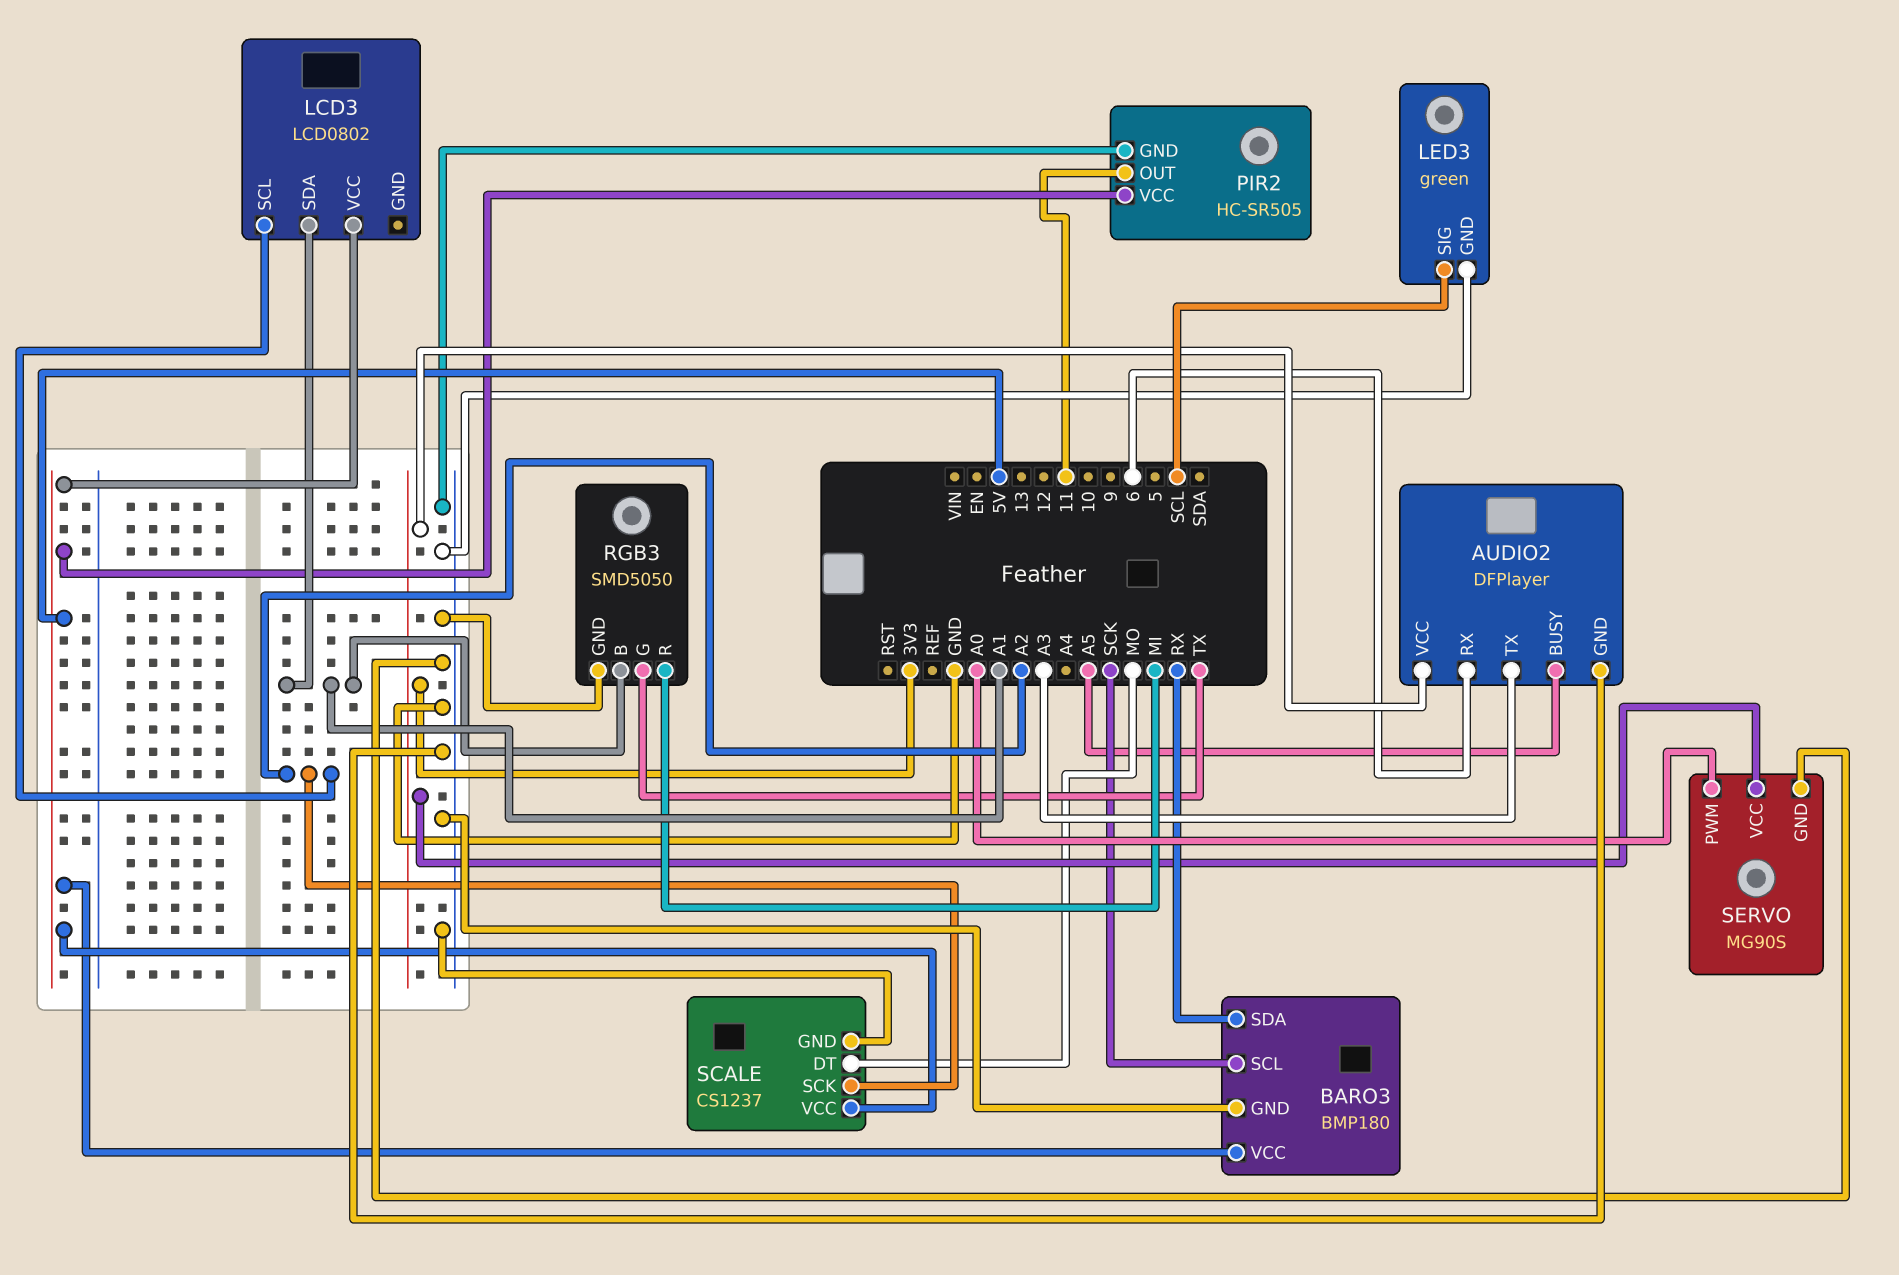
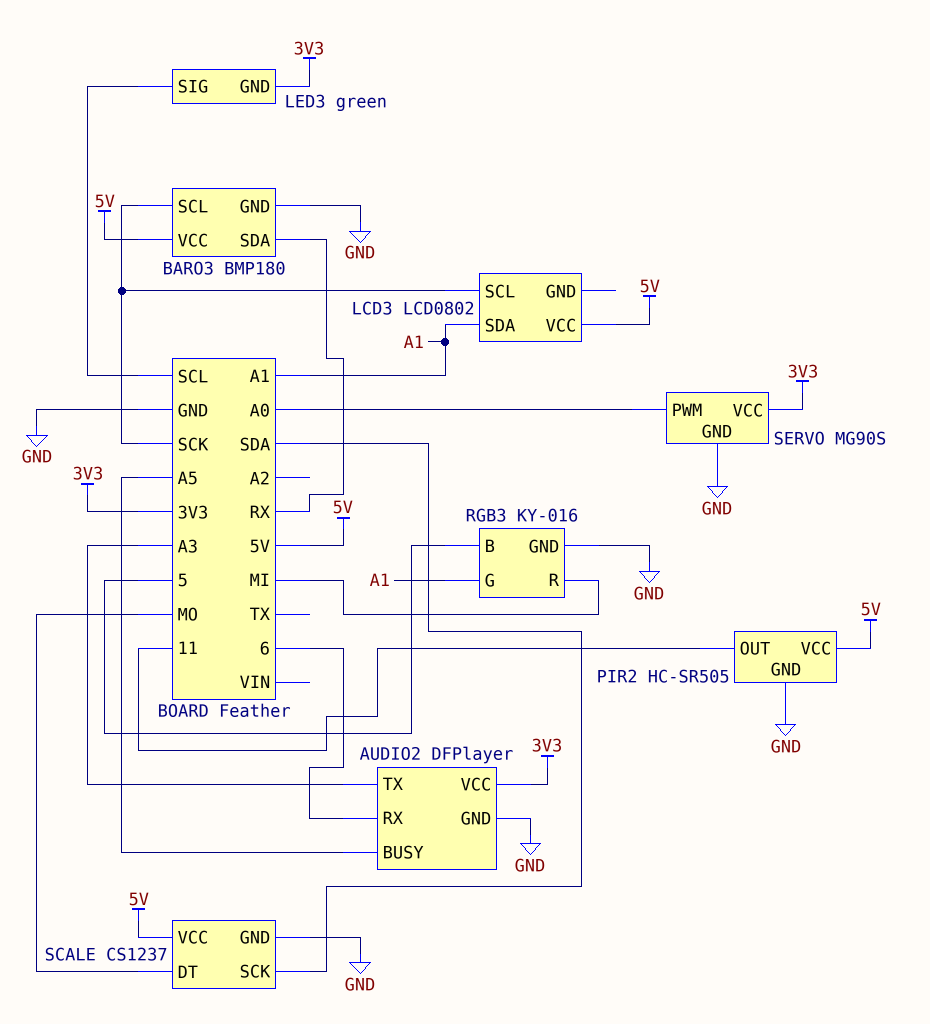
LCD3 pin SCL: A2 -> SCK
LED3 pin GND: GND -> 3V3
RGB3: SMD5050 -> KY-016
RGB3 pin B: A1 -> 5
RGB3 pin G: TX -> A1
SCALE pin SCK: A2 -> SDA

